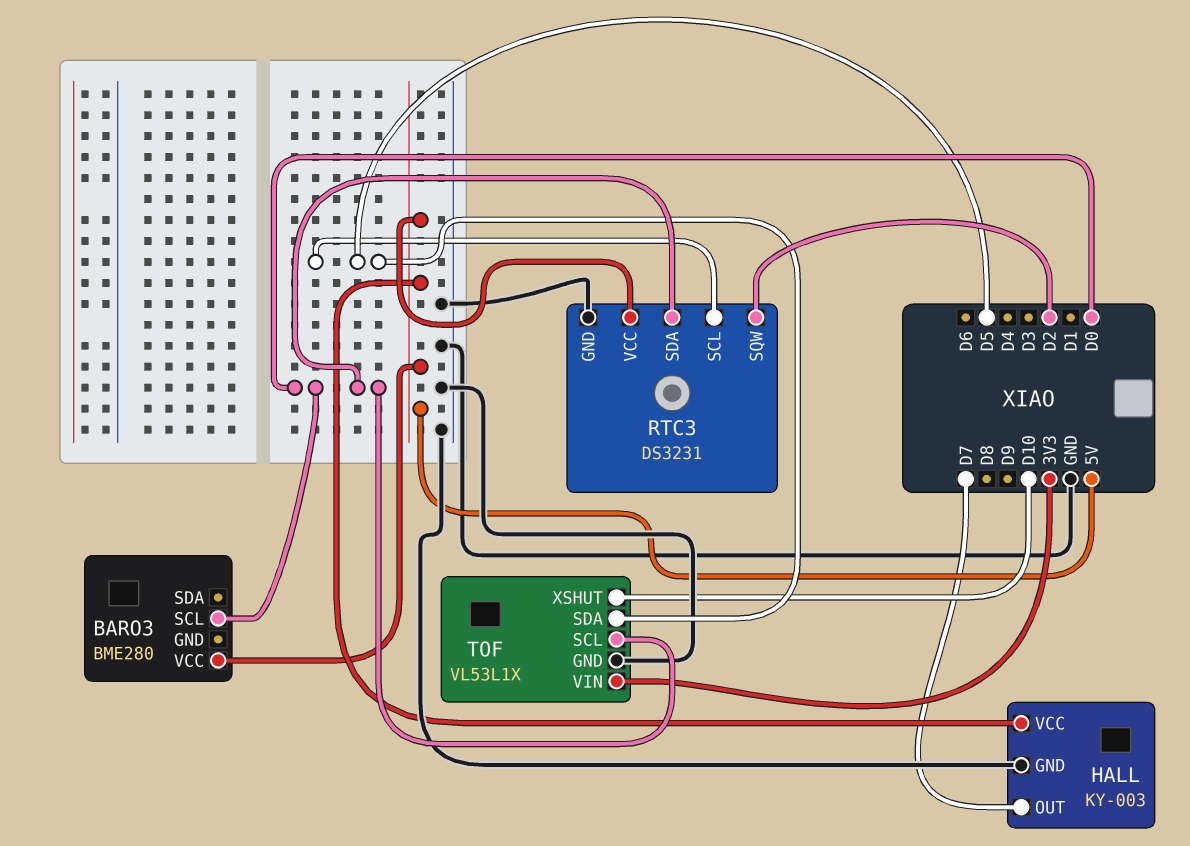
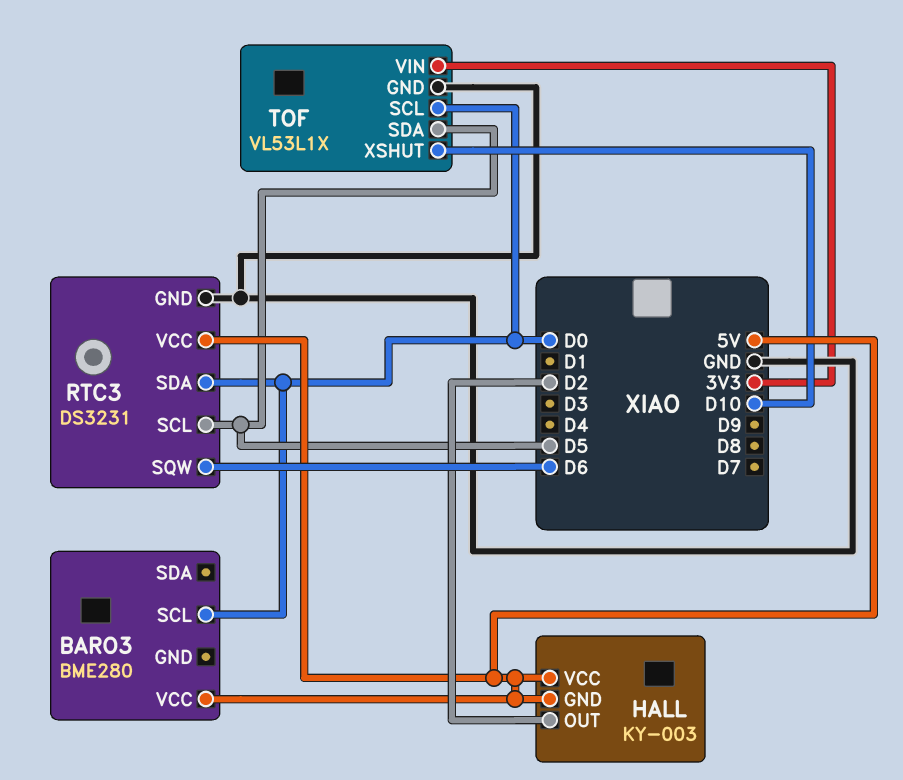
HALL pin GND: GND -> 5V
HALL pin OUT: D7 -> D2
RTC3 pin SQW: D2 -> D6

